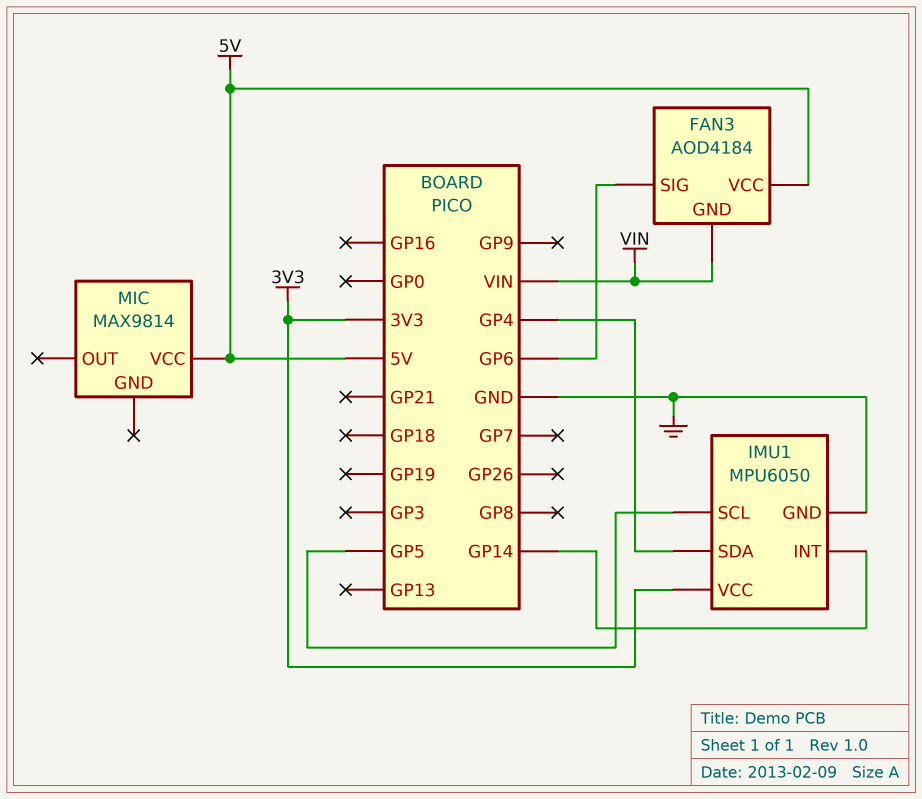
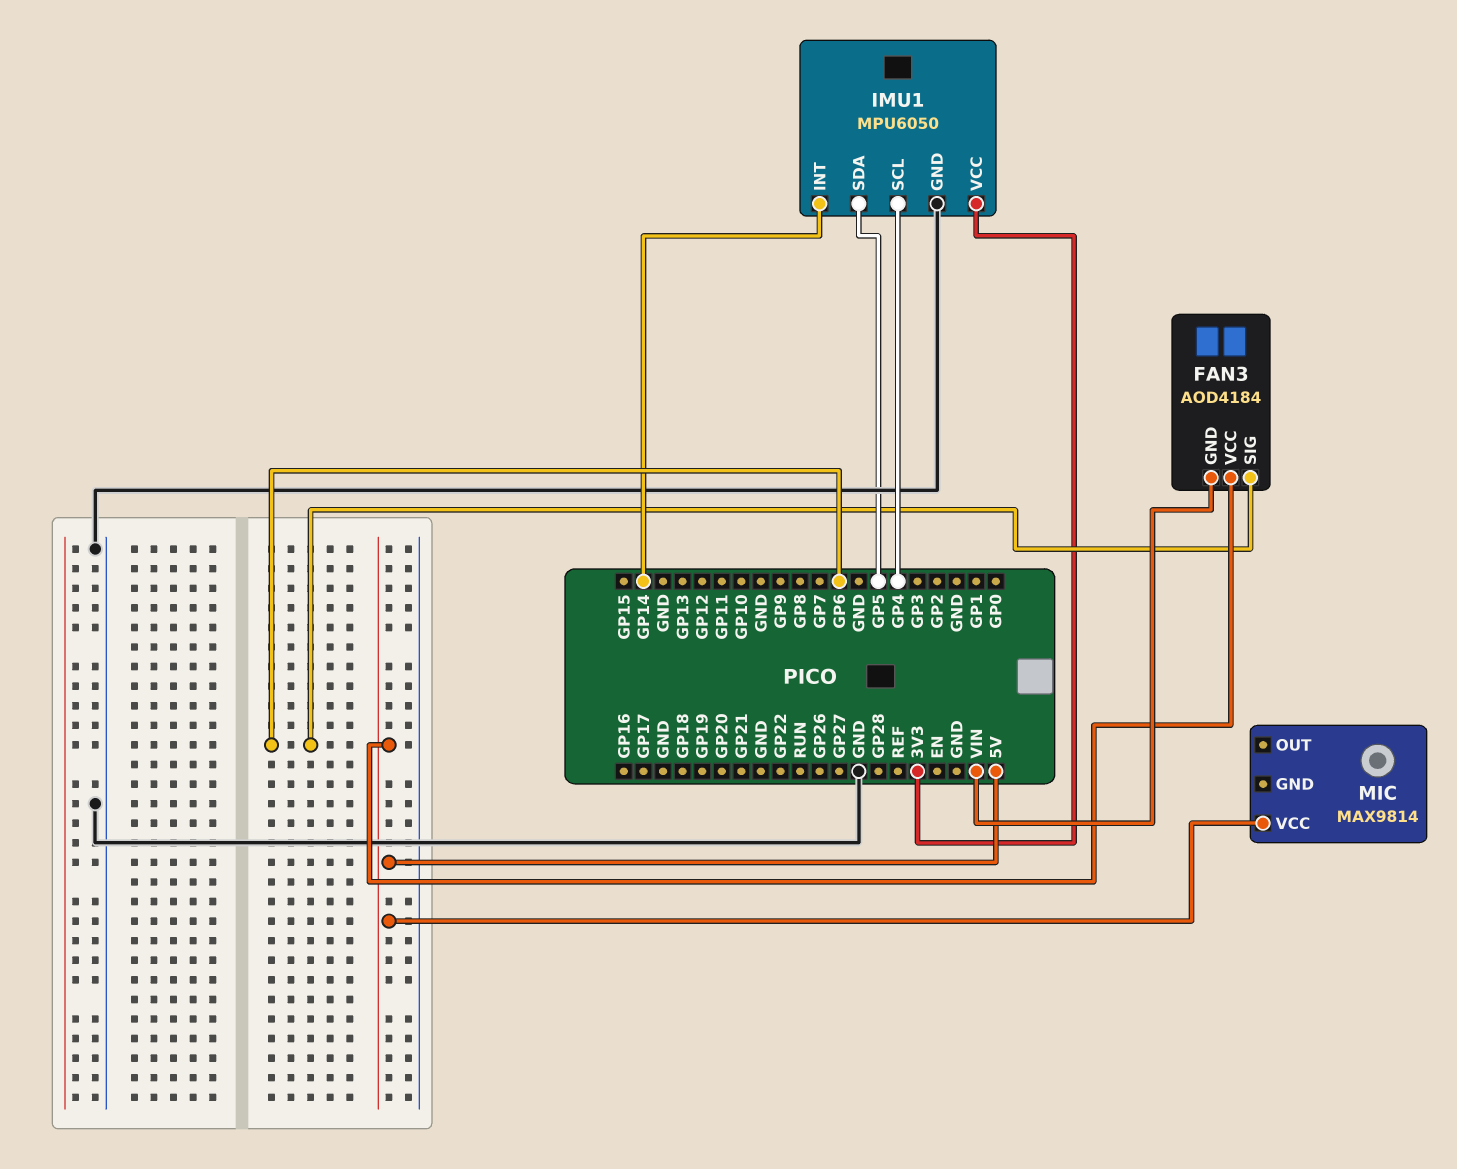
IMU1 pin SCL: GP5 -> GP4
IMU1 pin SDA: GP4 -> GP5

